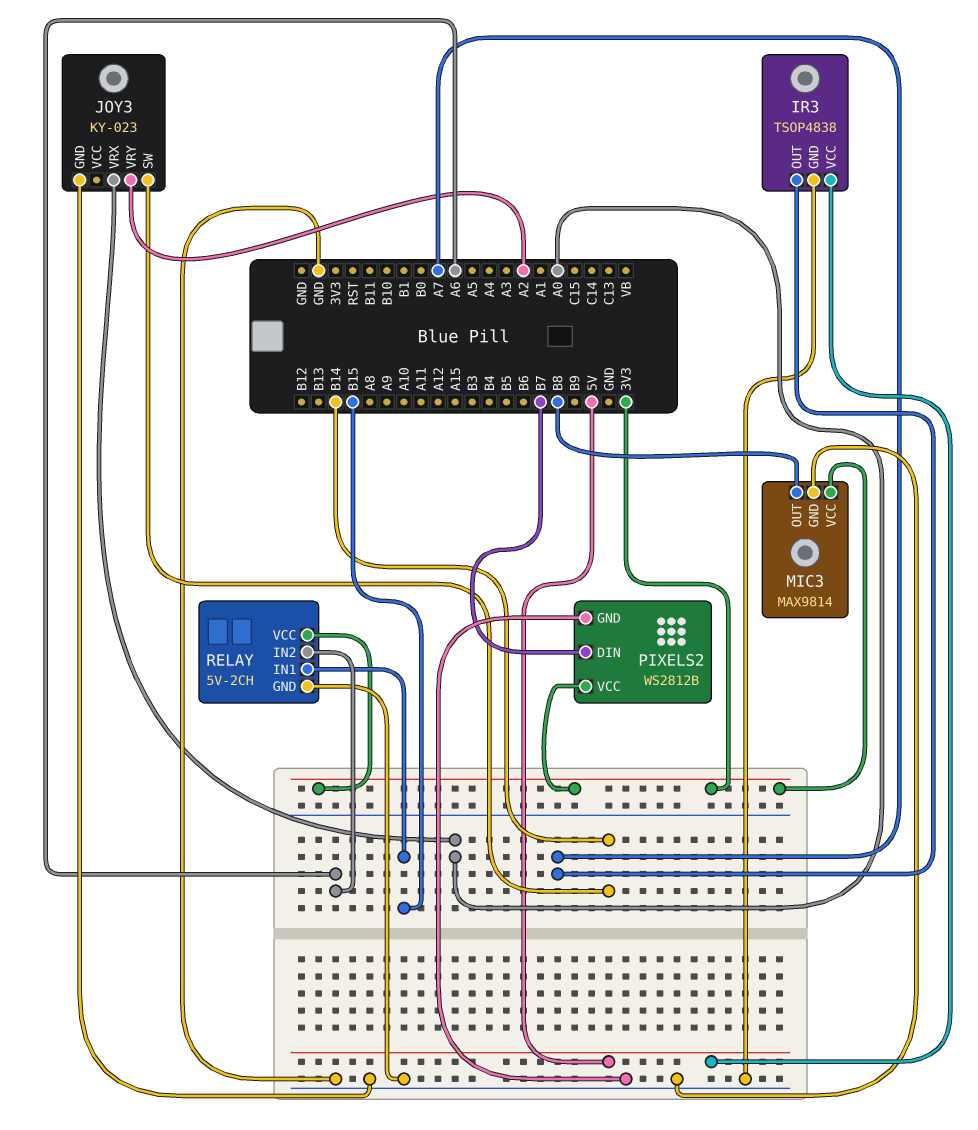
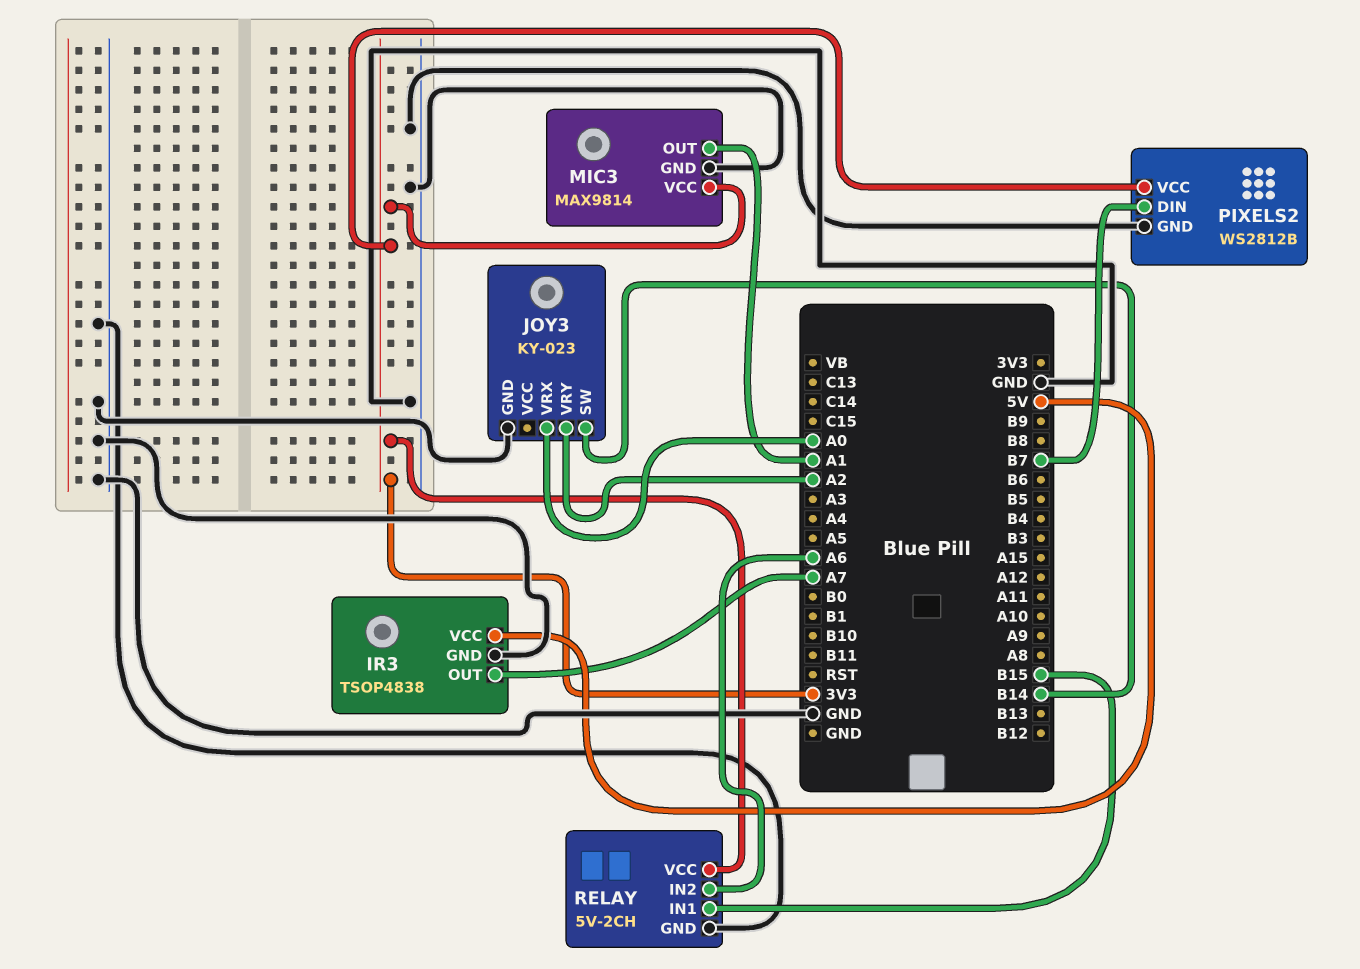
MIC3 pin OUT: B8 -> A1

